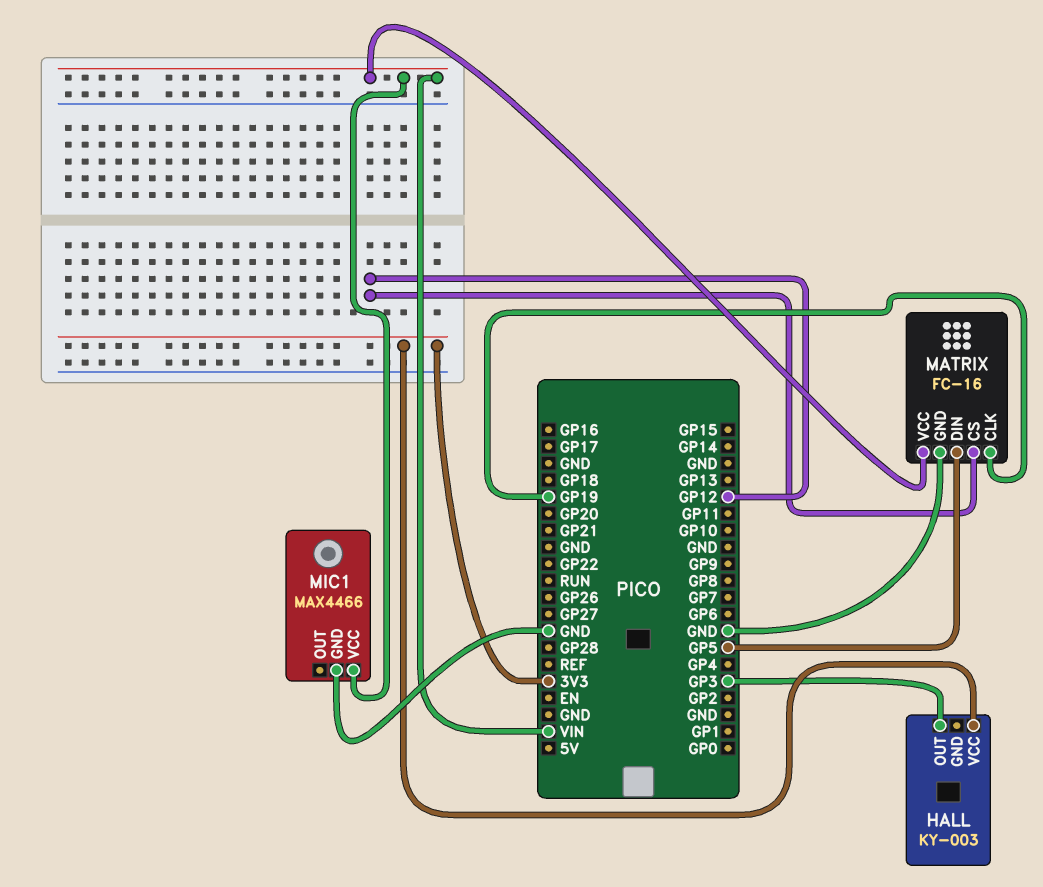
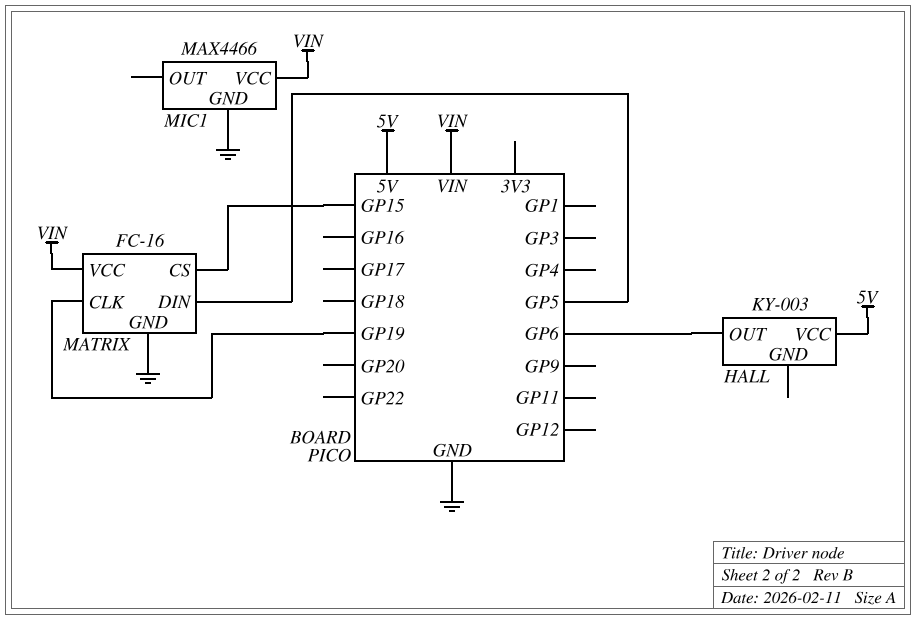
HALL pin OUT: GP3 -> GP6
HALL pin VCC: 3V3 -> 5V
MATRIX pin CS: GP12 -> GP15

